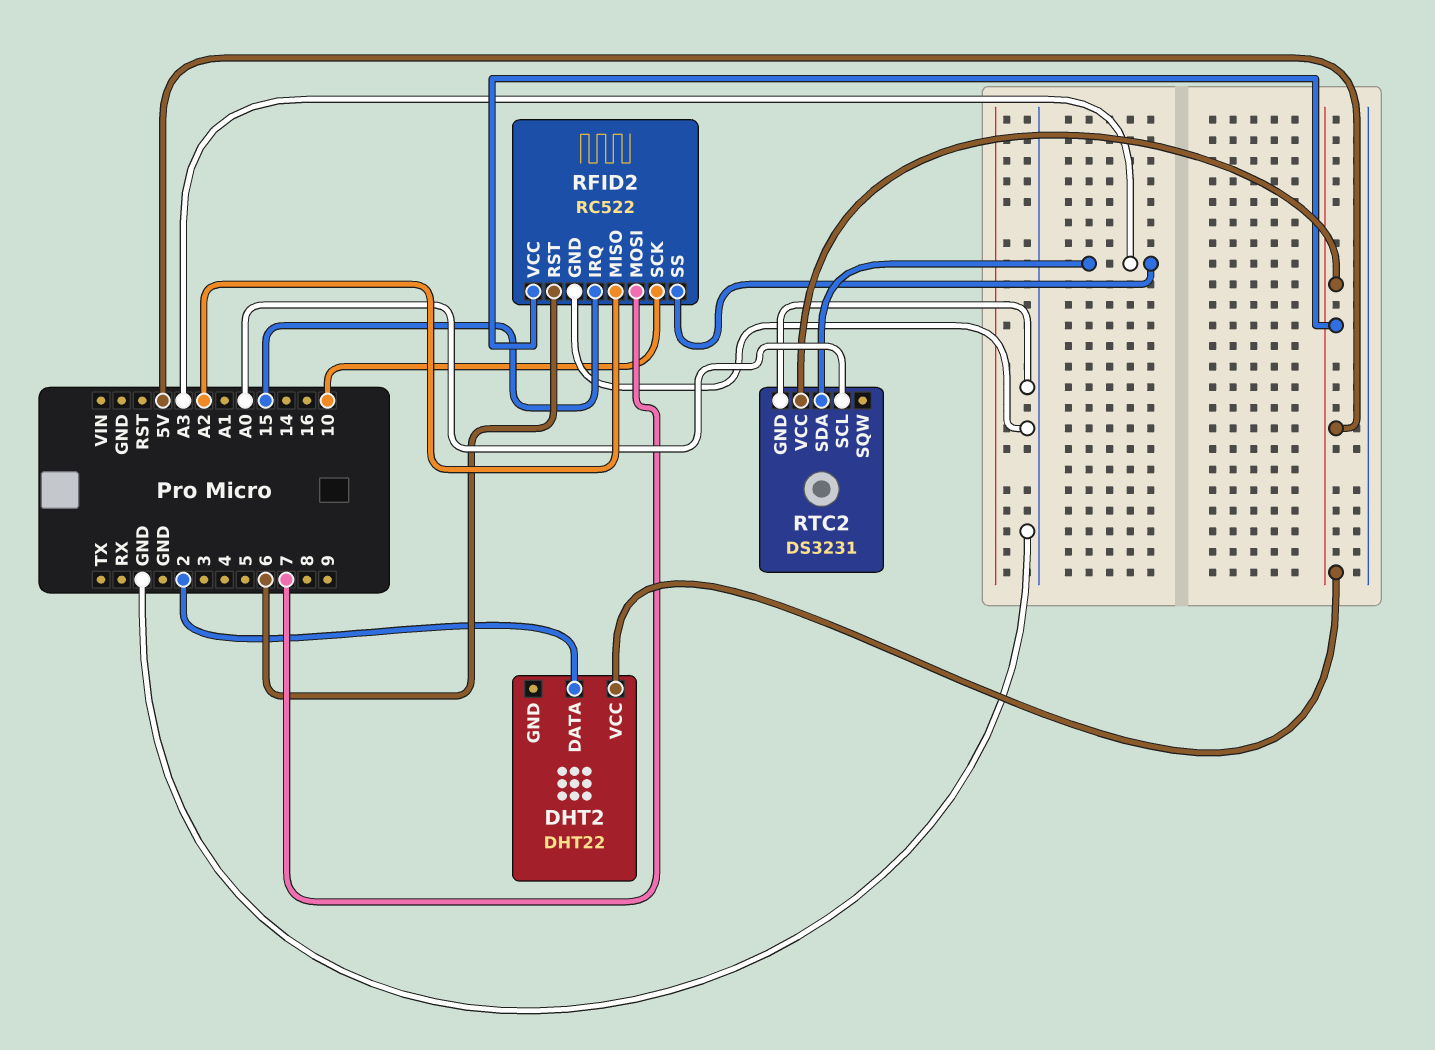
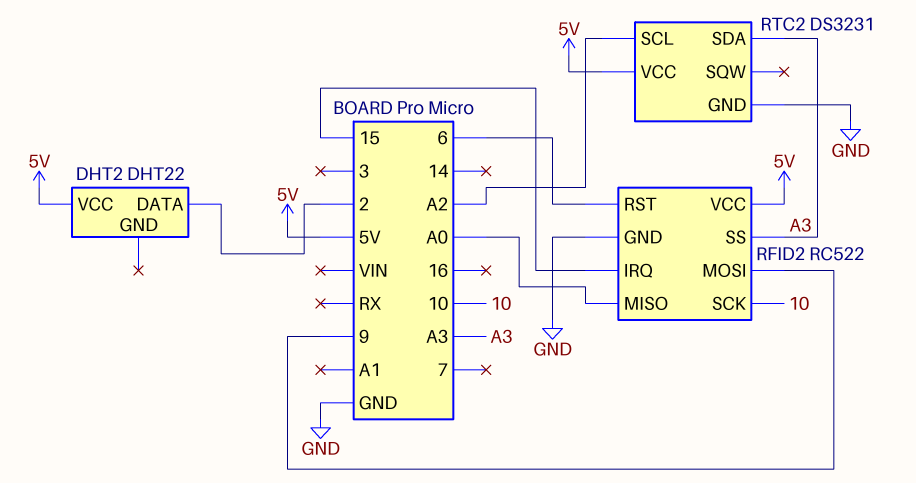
RFID2 pin MISO: A2 -> A0
RFID2 pin MOSI: 7 -> 9
RTC2 pin SCL: A0 -> A2

